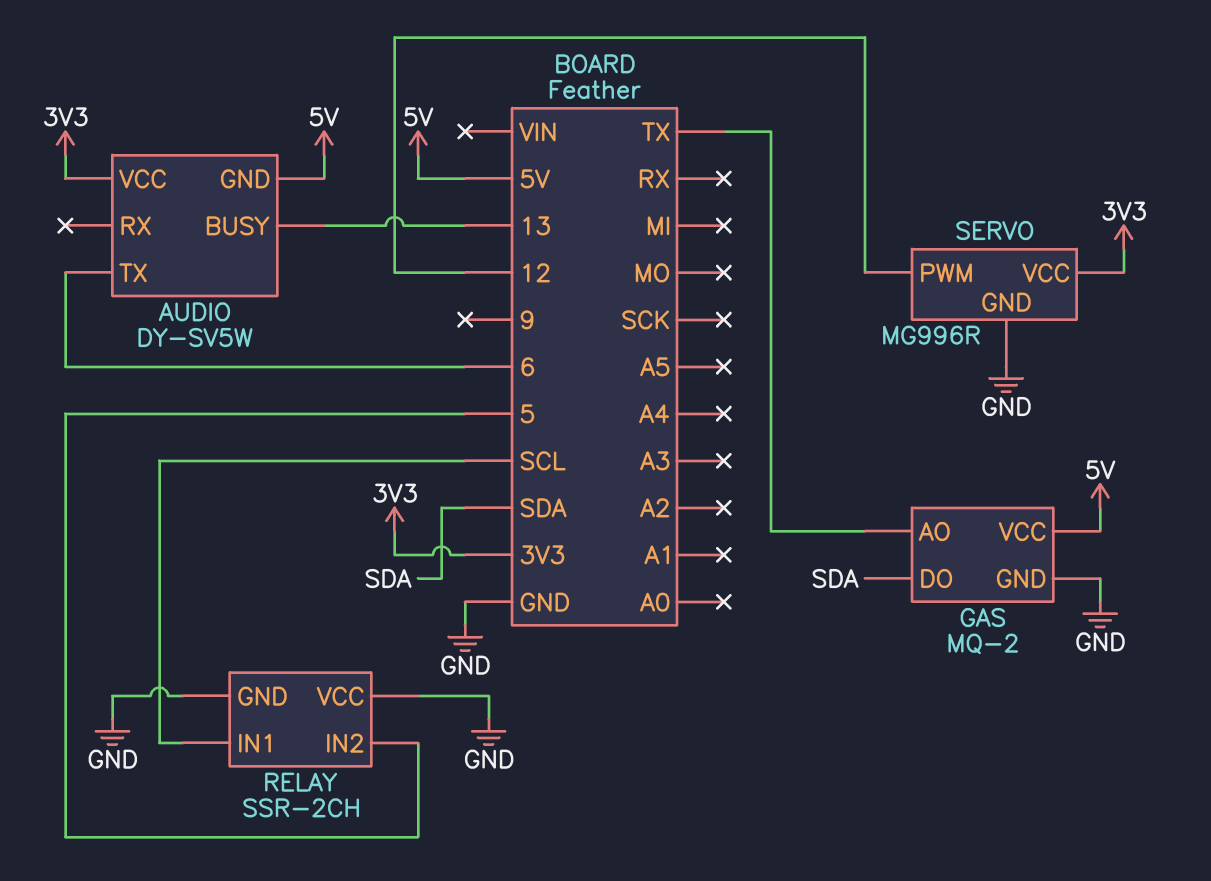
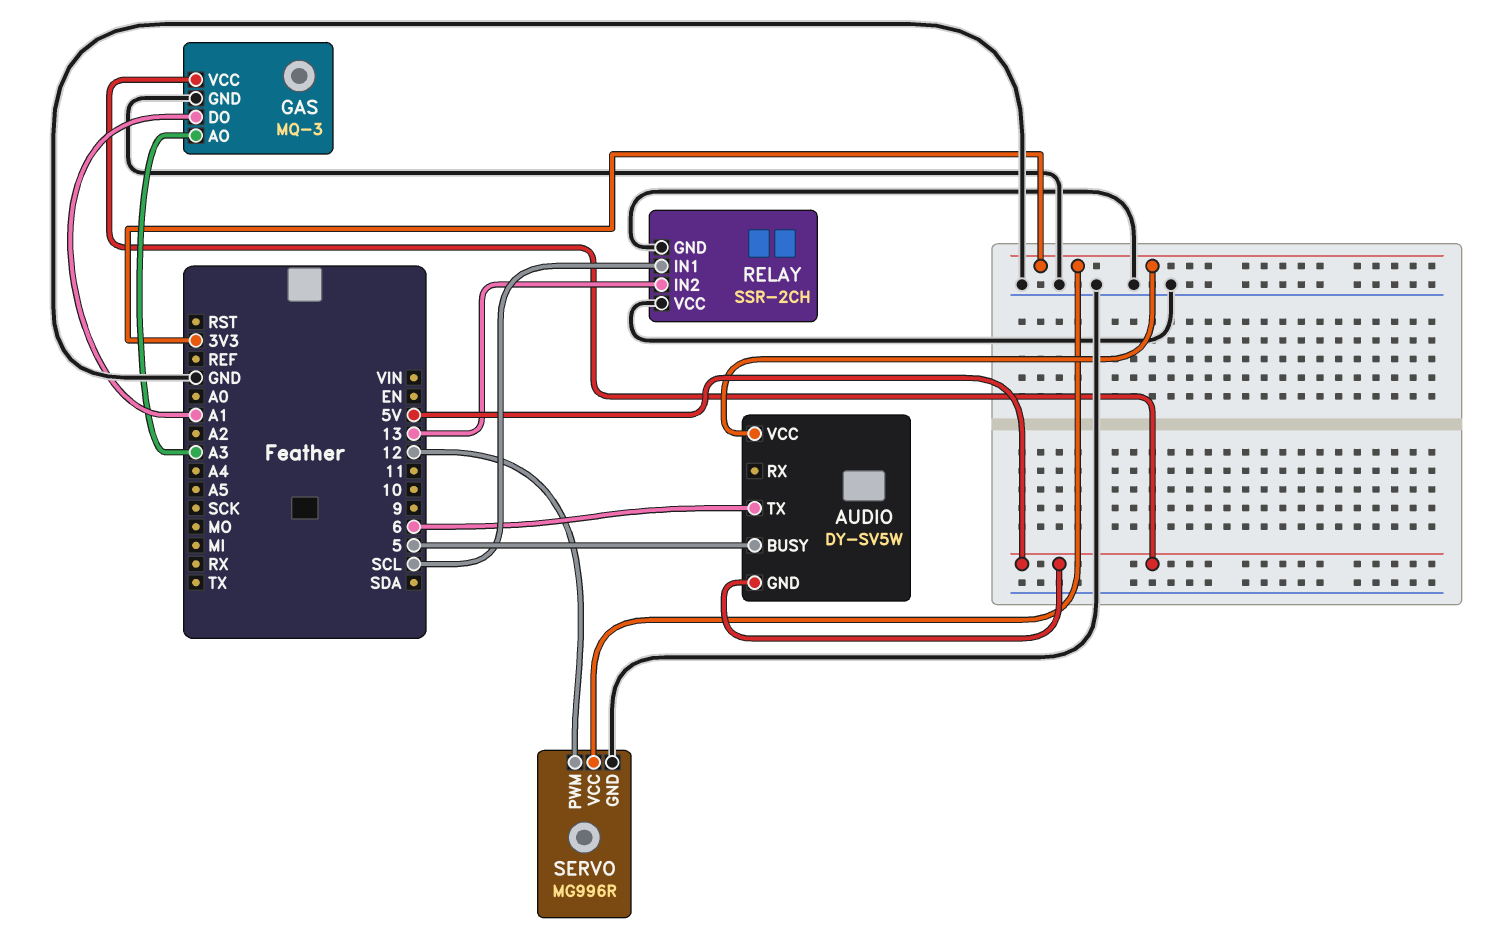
AUDIO pin BUSY: 13 -> 5
GAS: MQ-2 -> MQ-3
GAS pin AO: TX -> A3
GAS pin DO: SDA -> A1
RELAY pin IN2: 5 -> 13

